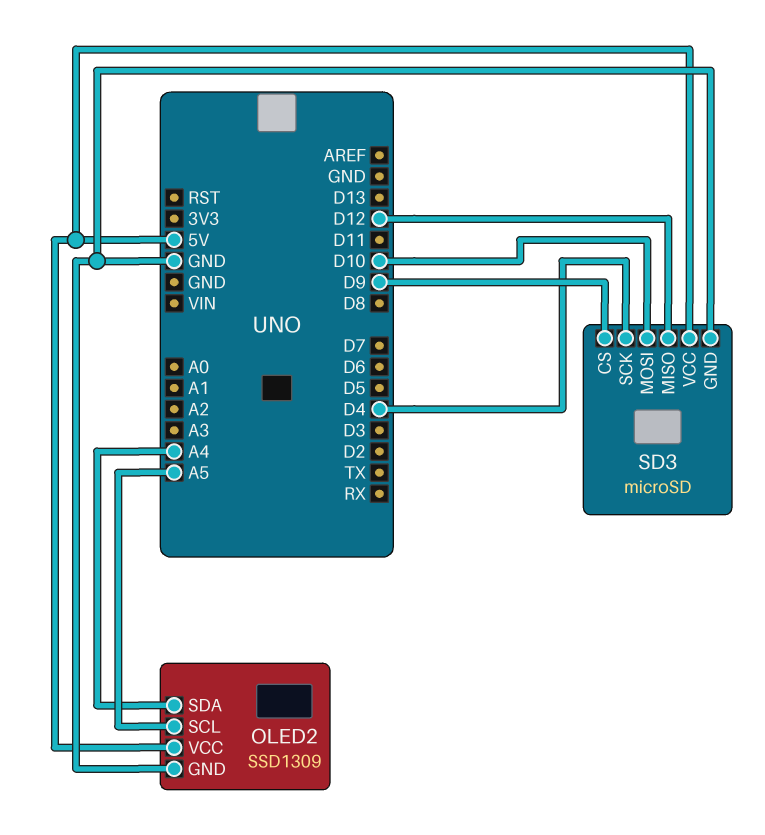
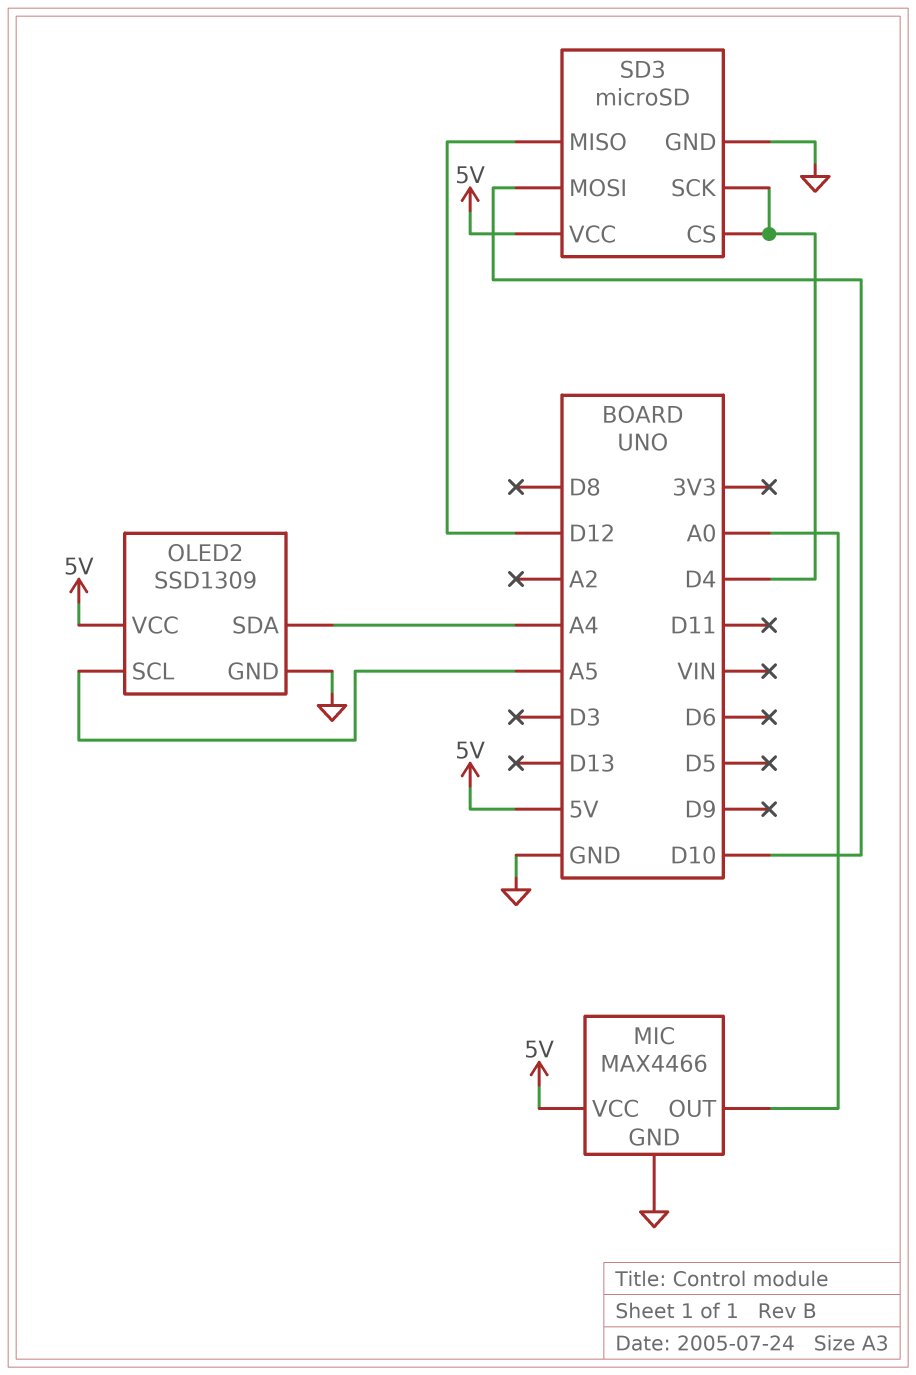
MIC: none -> MAX4466
MIC pin GND: none -> GND
MIC pin OUT: none -> A0
MIC pin VCC: none -> 5V
SD3 pin CS: D9 -> D4

